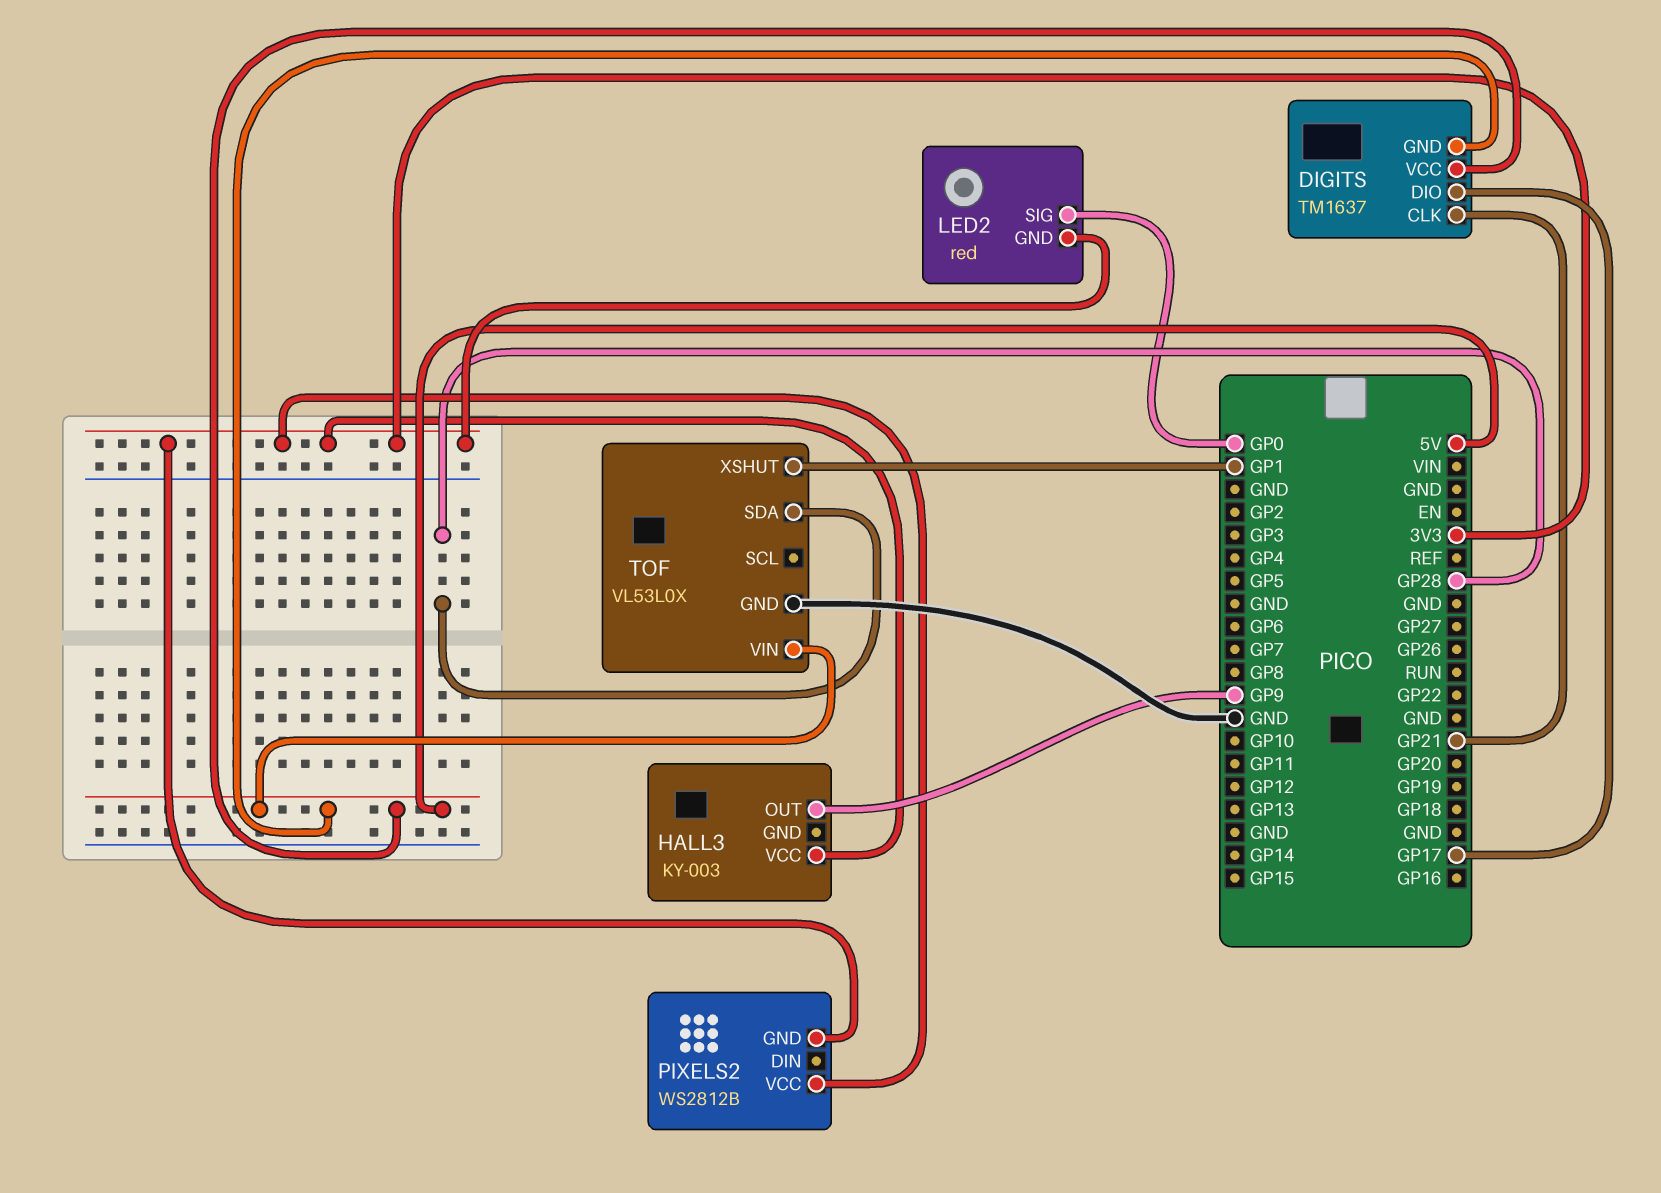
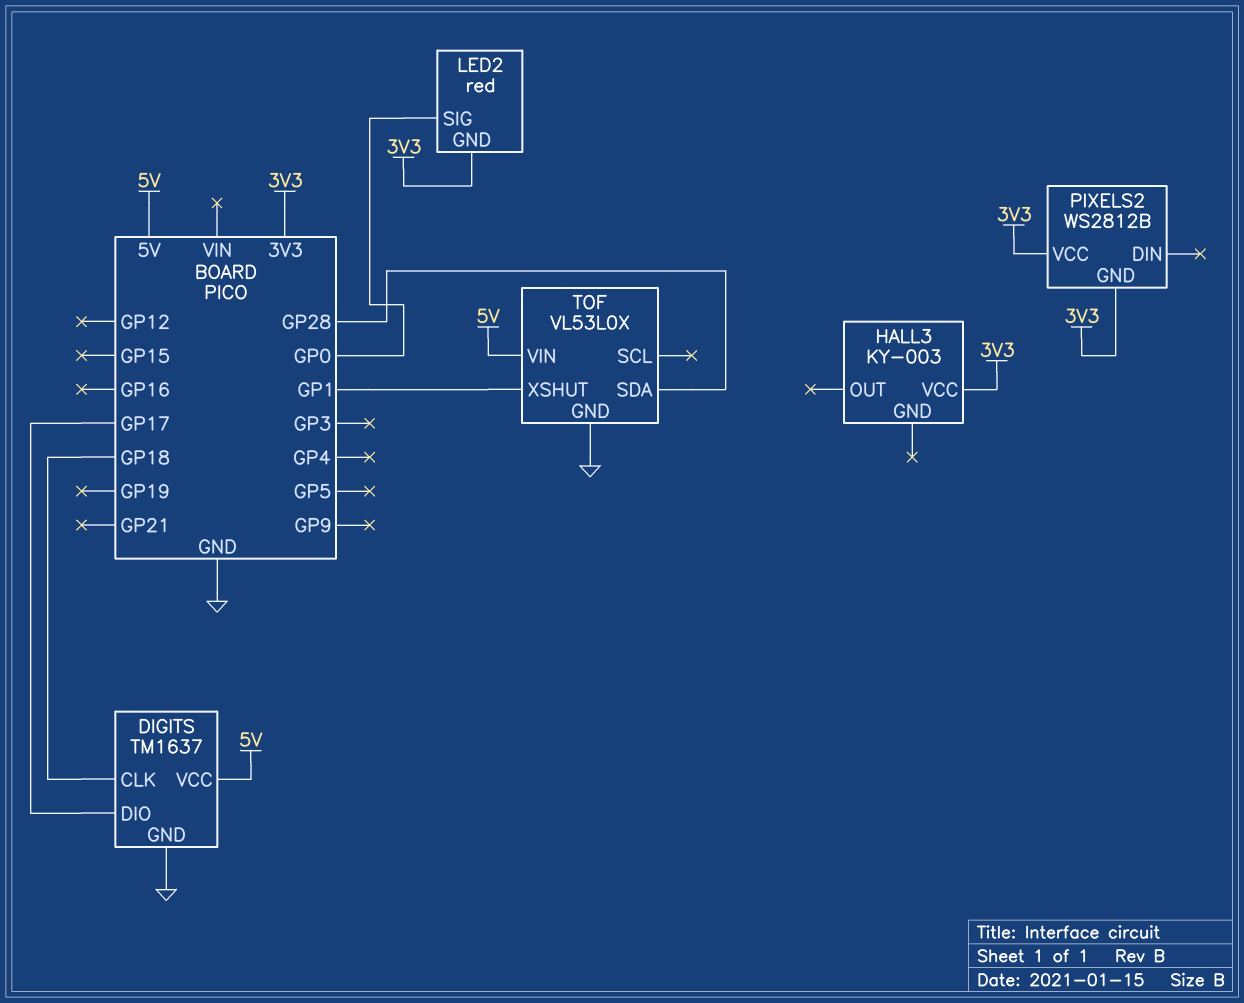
DIGITS pin CLK: GP21 -> GP18
DIGITS pin GND: 5V -> GND
HALL3 pin OUT: GP9 -> none

